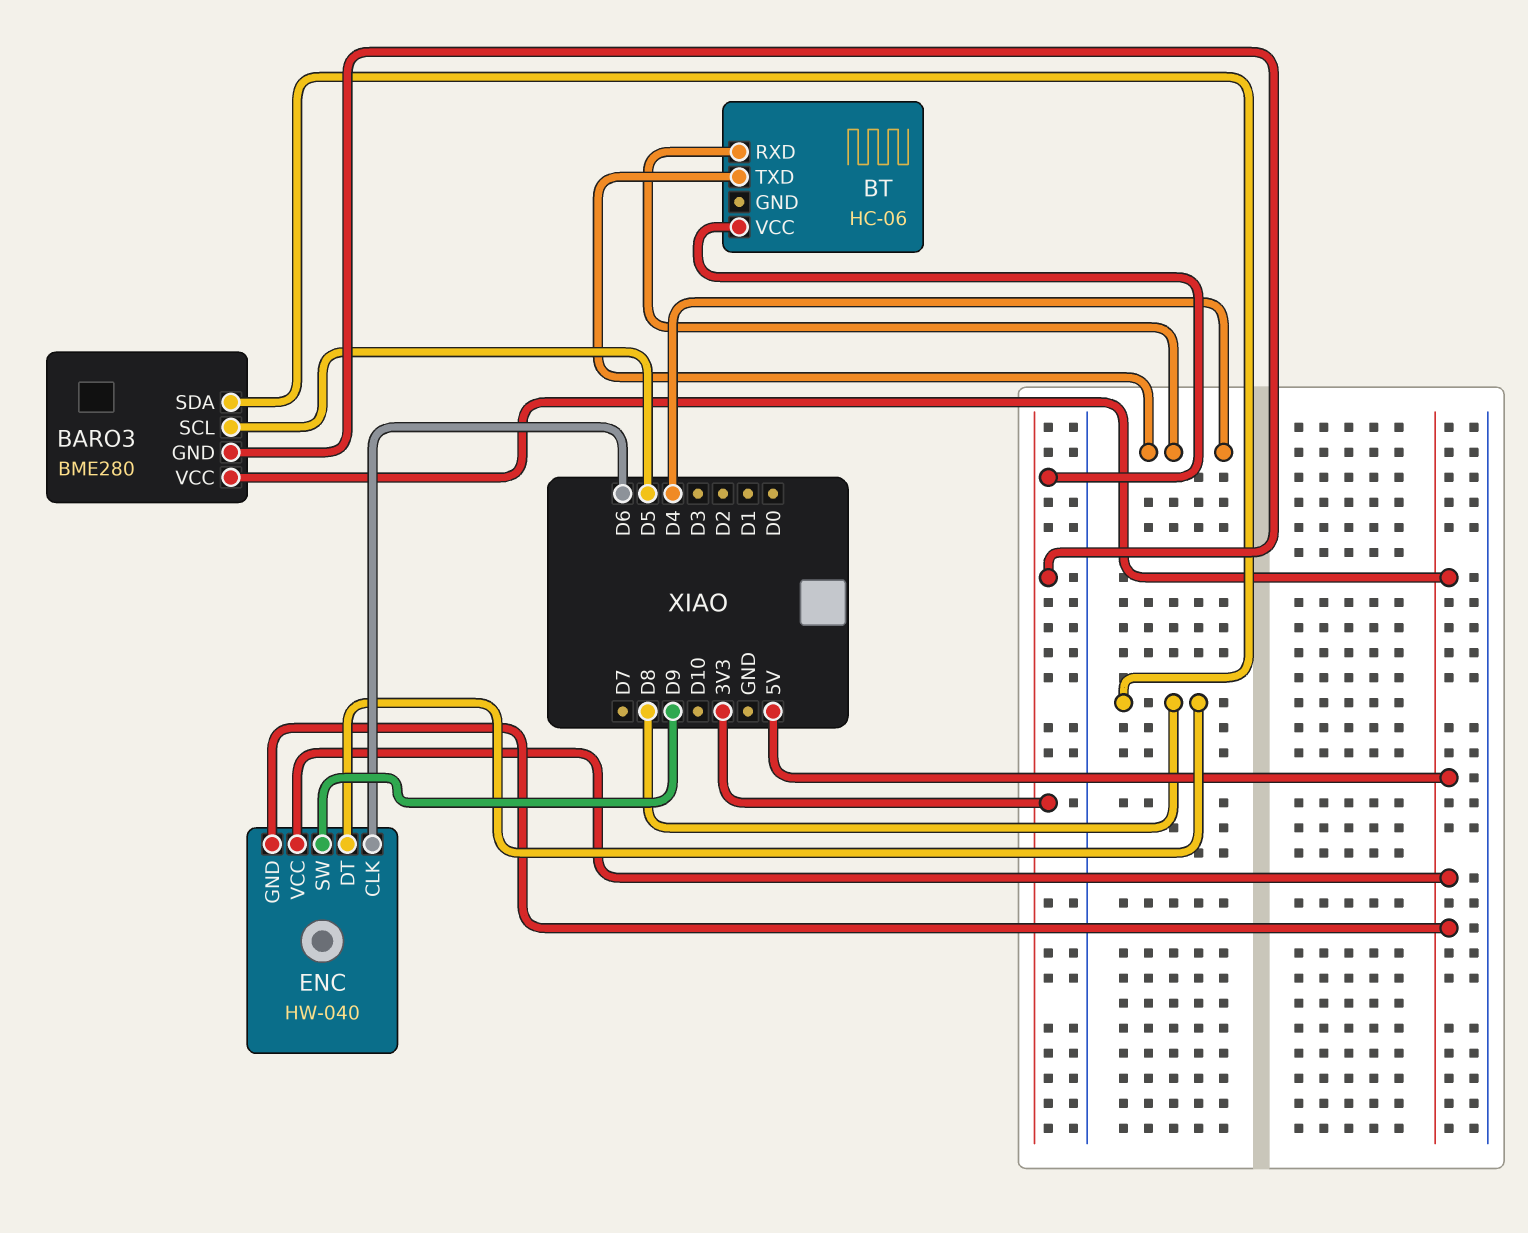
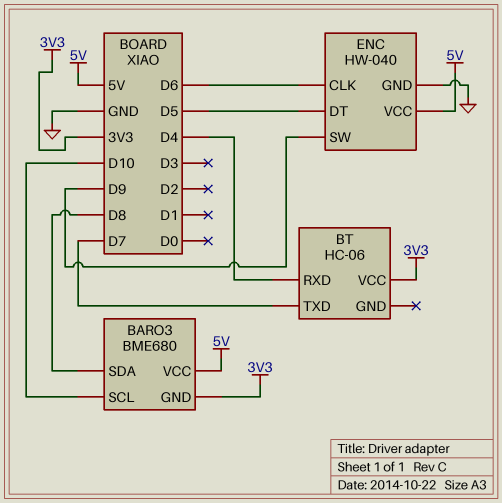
BARO3: BME280 -> BME680
BARO3 pin SCL: D5 -> D10
BT pin TXD: D4 -> D7
ENC pin DT: D8 -> D5
ENC pin GND: 5V -> GND

